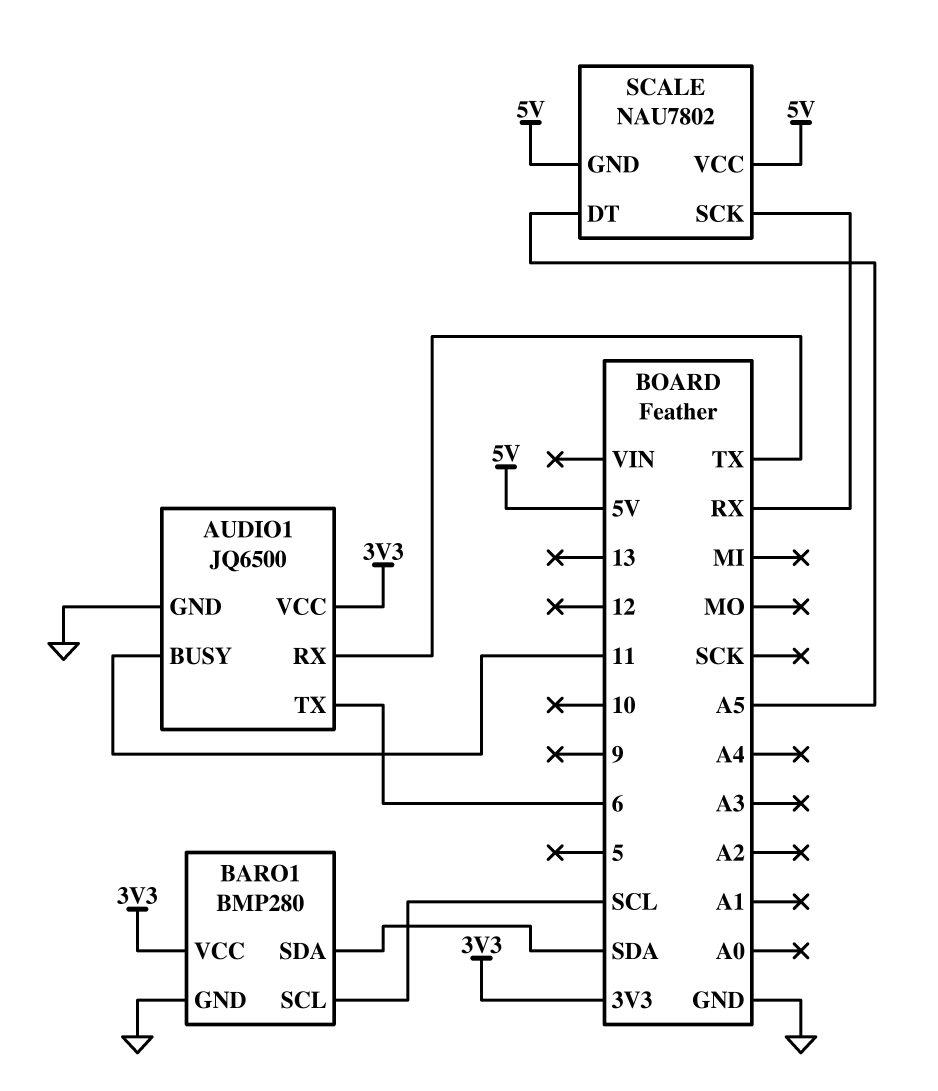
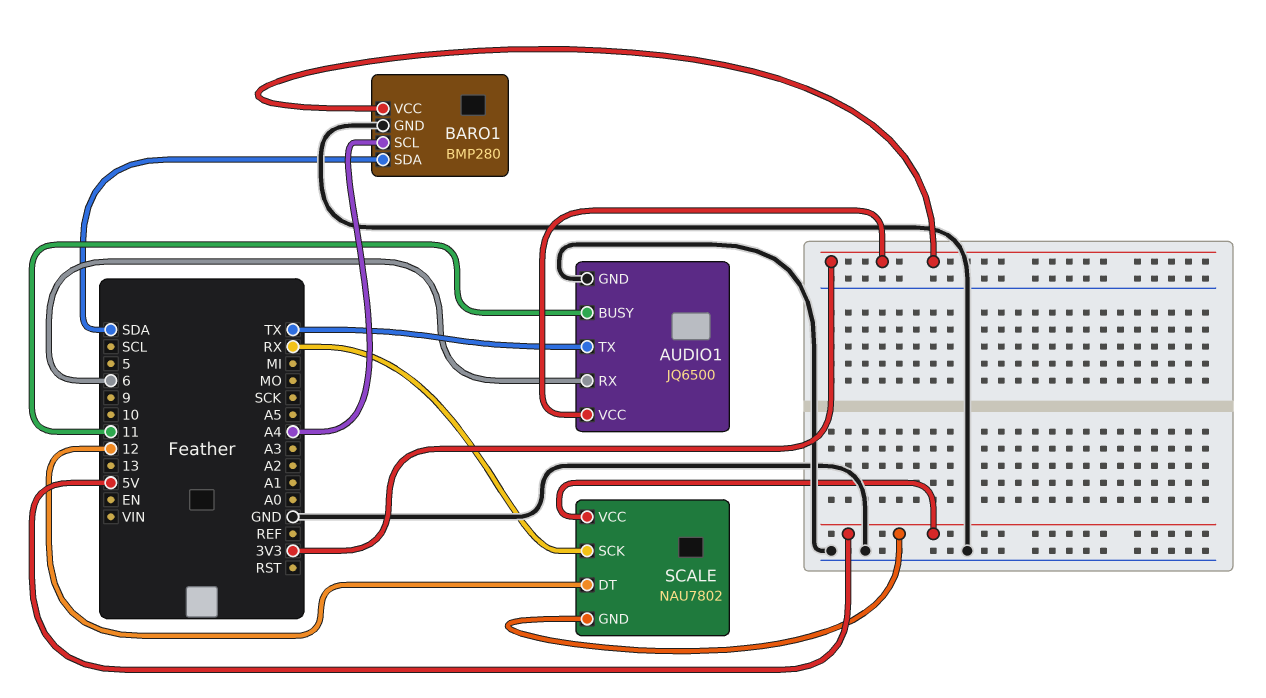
AUDIO1 pin RX: TX -> 6
AUDIO1 pin TX: 6 -> TX
BARO1 pin SCL: SCL -> A4
SCALE pin DT: A5 -> 12

